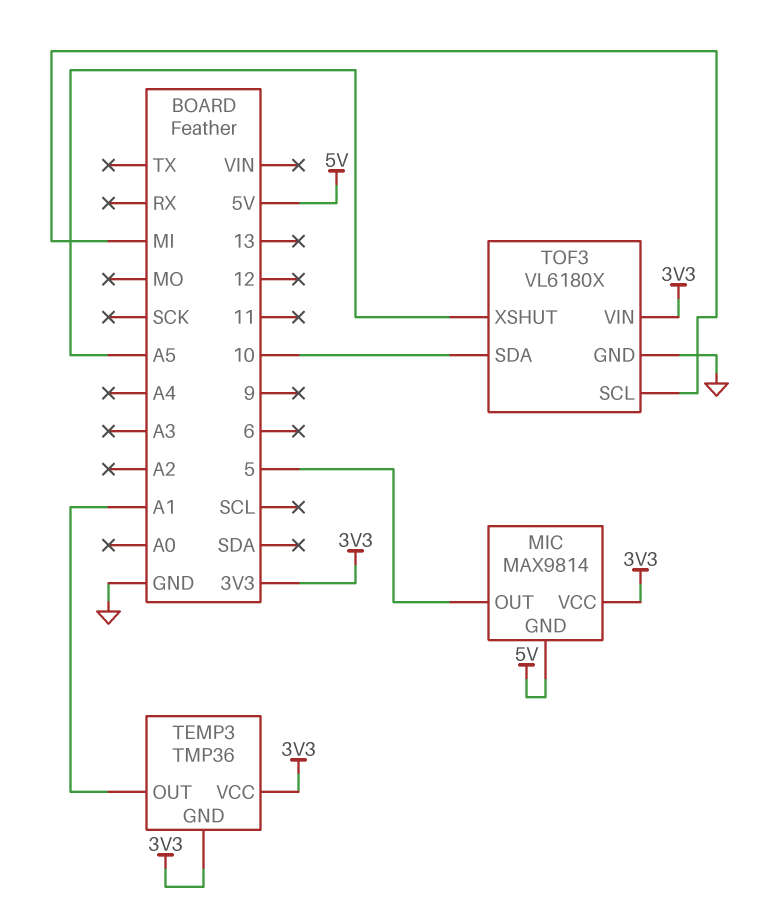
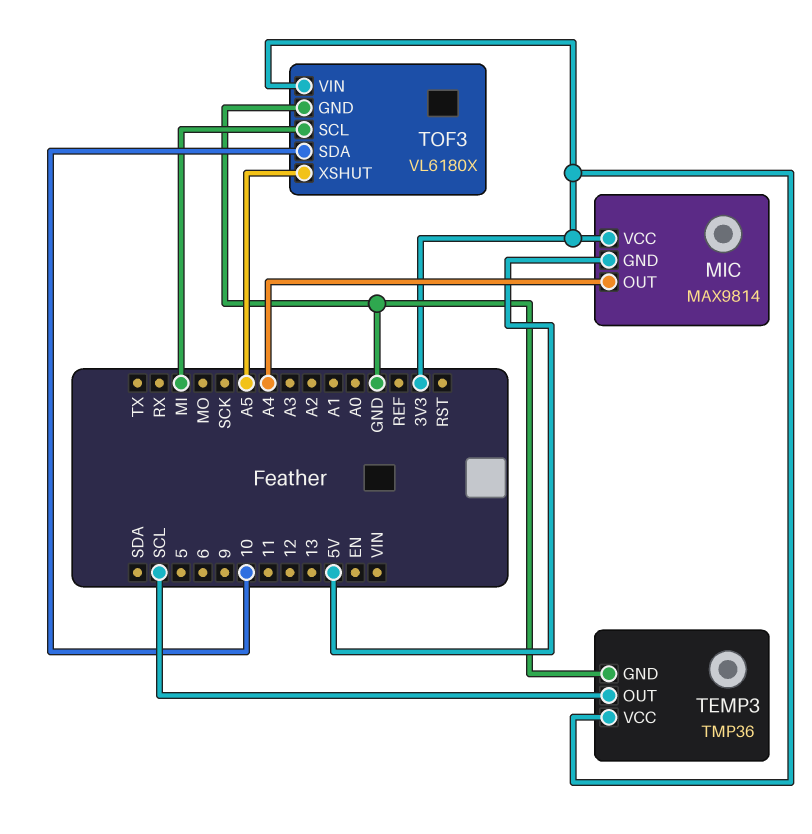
MIC pin OUT: 5 -> A4
TEMP3 pin GND: 3V3 -> GND
TEMP3 pin OUT: A1 -> SCL

